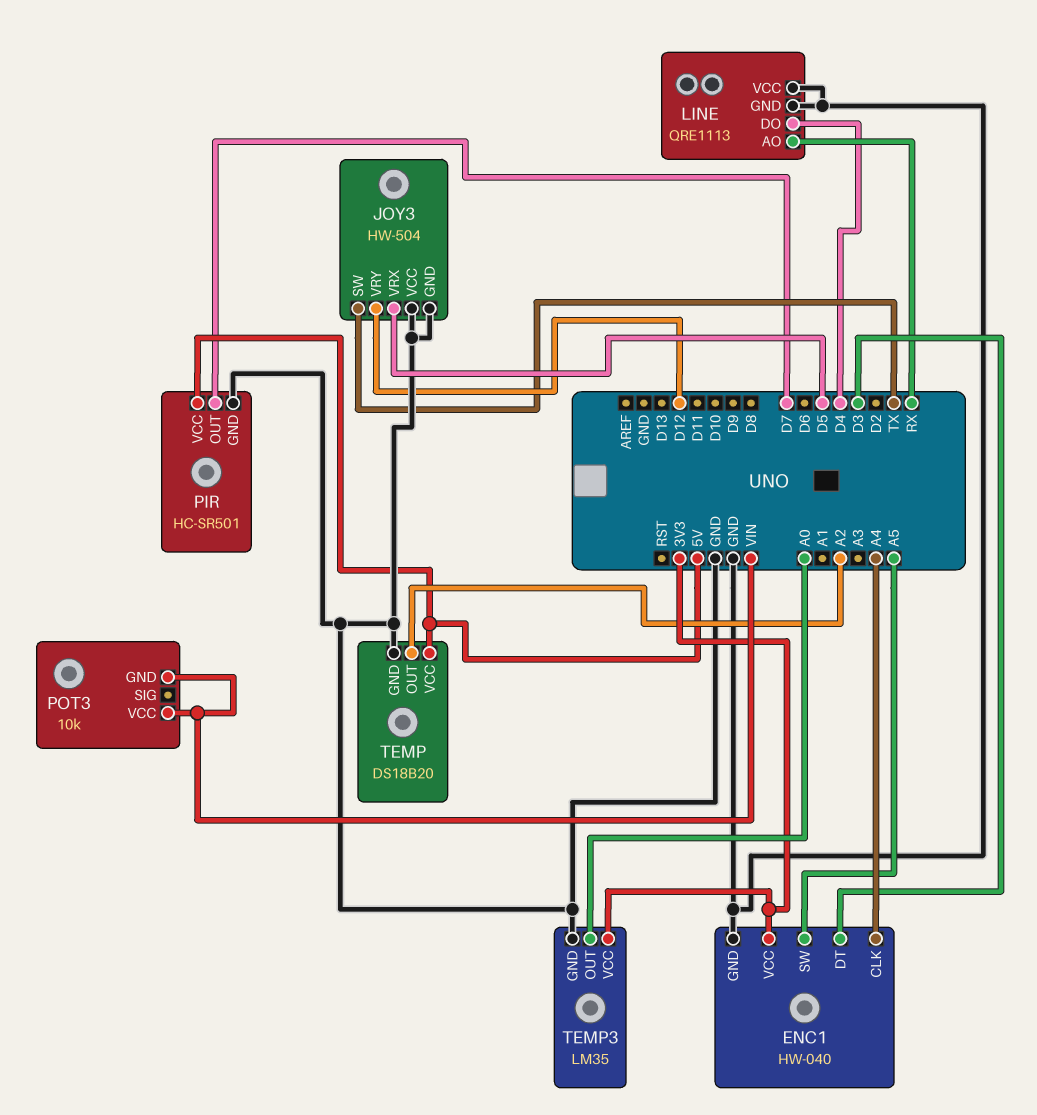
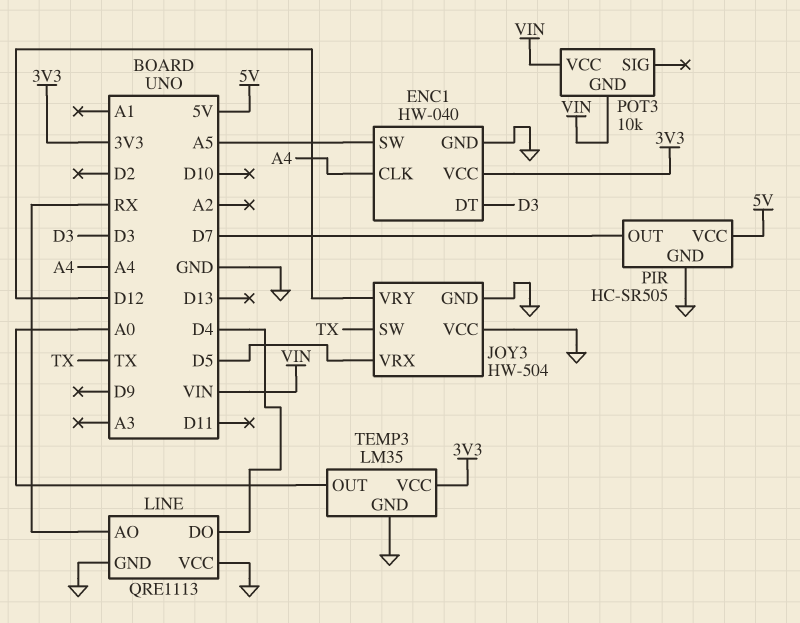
PIR: HC-SR501 -> HC-SR505
TEMP: DS18B20 -> none
TEMP pin GND: GND -> none
TEMP pin OUT: A2 -> none
TEMP pin VCC: 5V -> none

